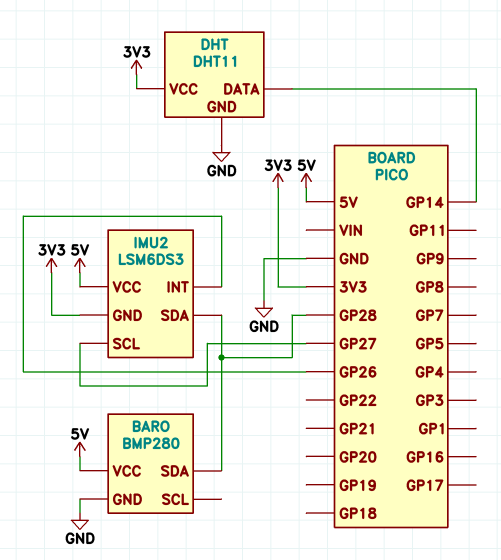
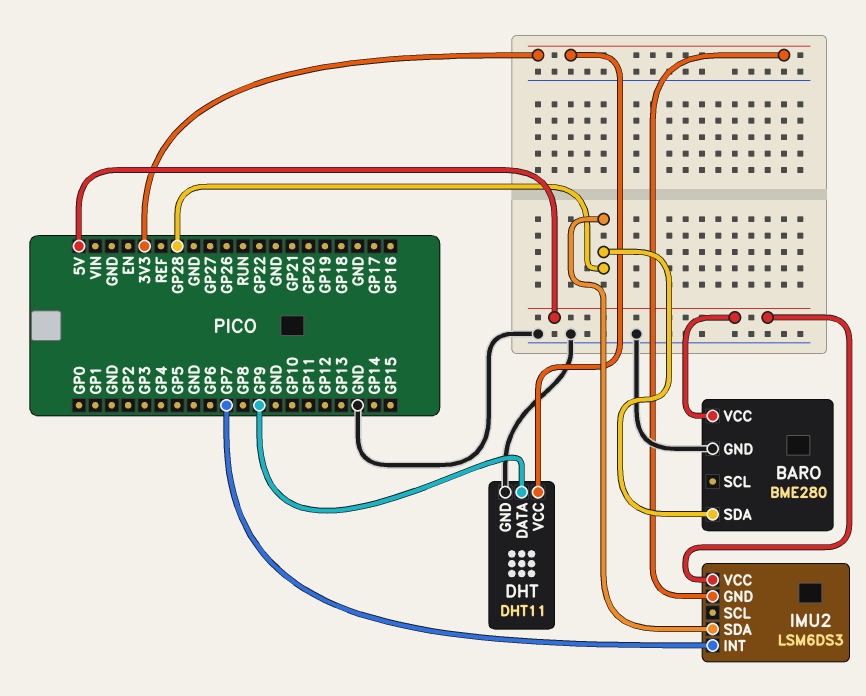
BARO: BMP280 -> BME280
DHT pin DATA: GP14 -> GP9
IMU2 pin INT: GP26 -> GP7
IMU2 pin SCL: GP27 -> none

